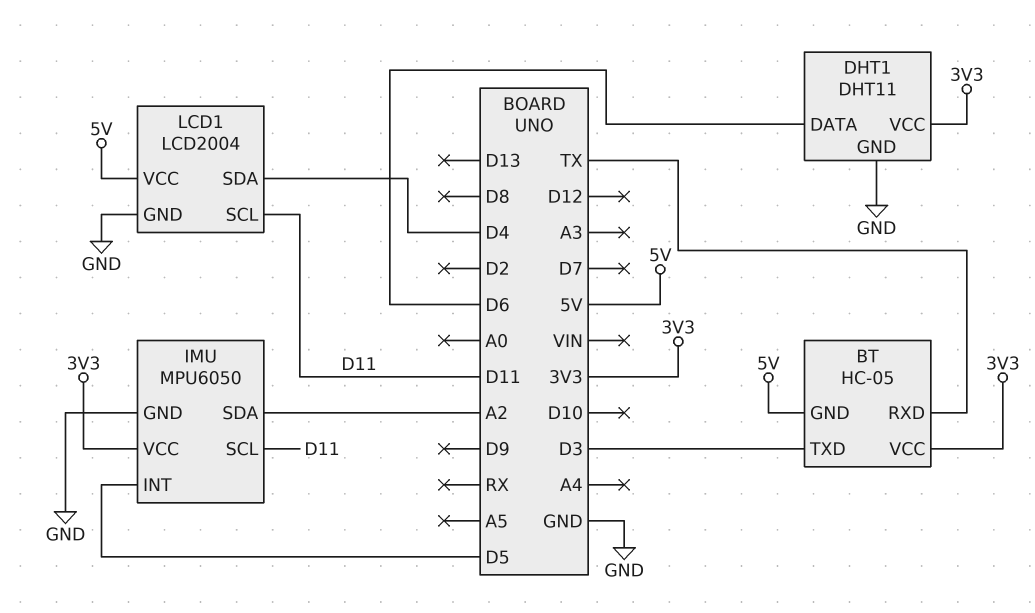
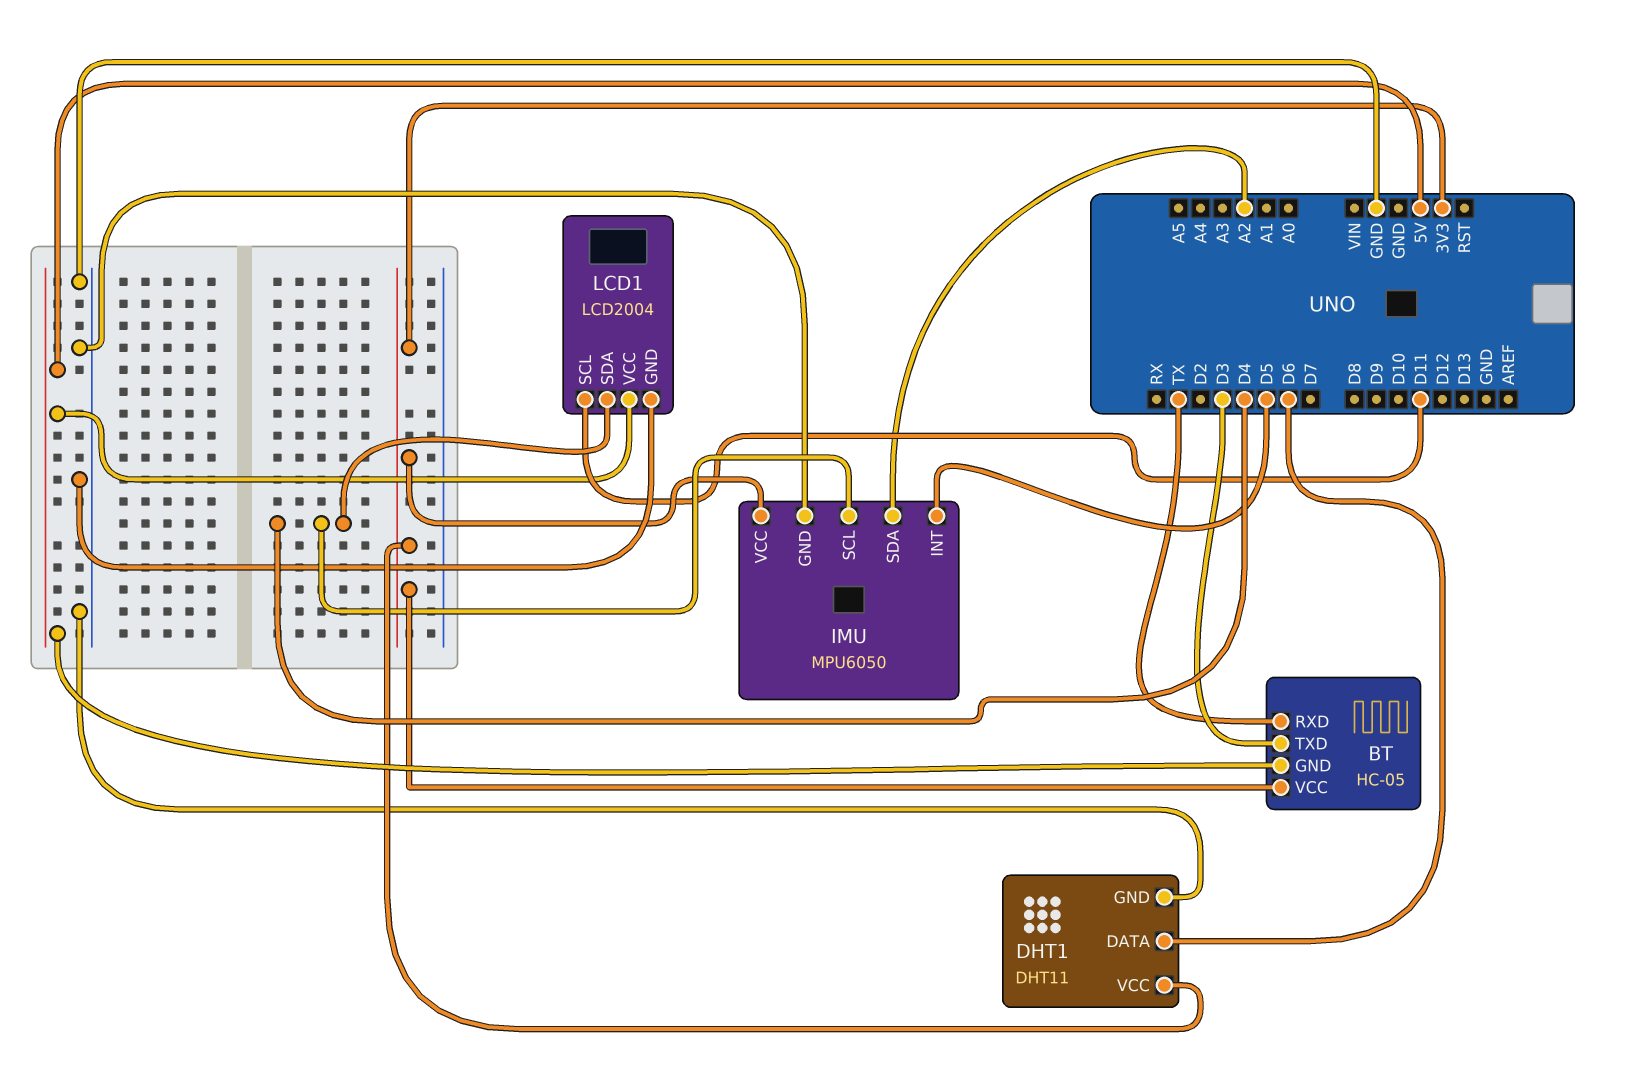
IMU pin SCL: D11 -> D4

